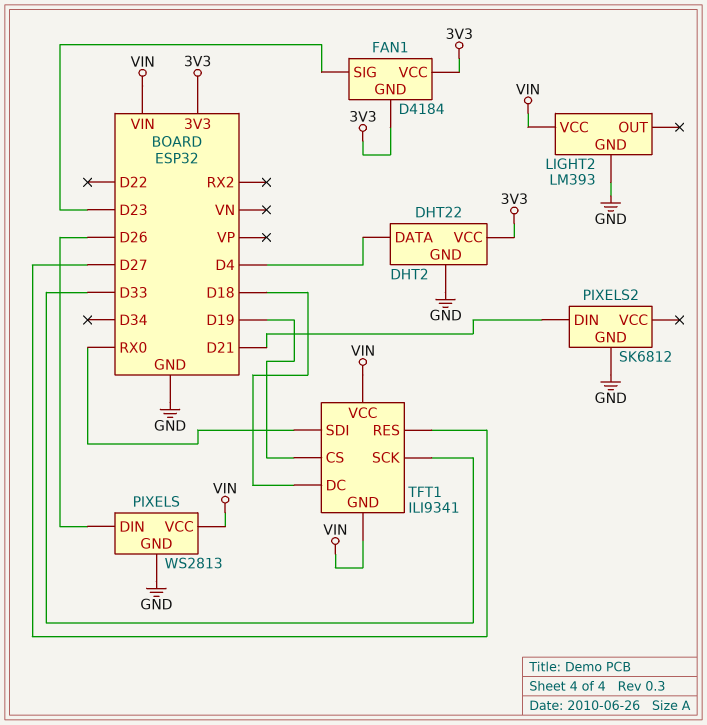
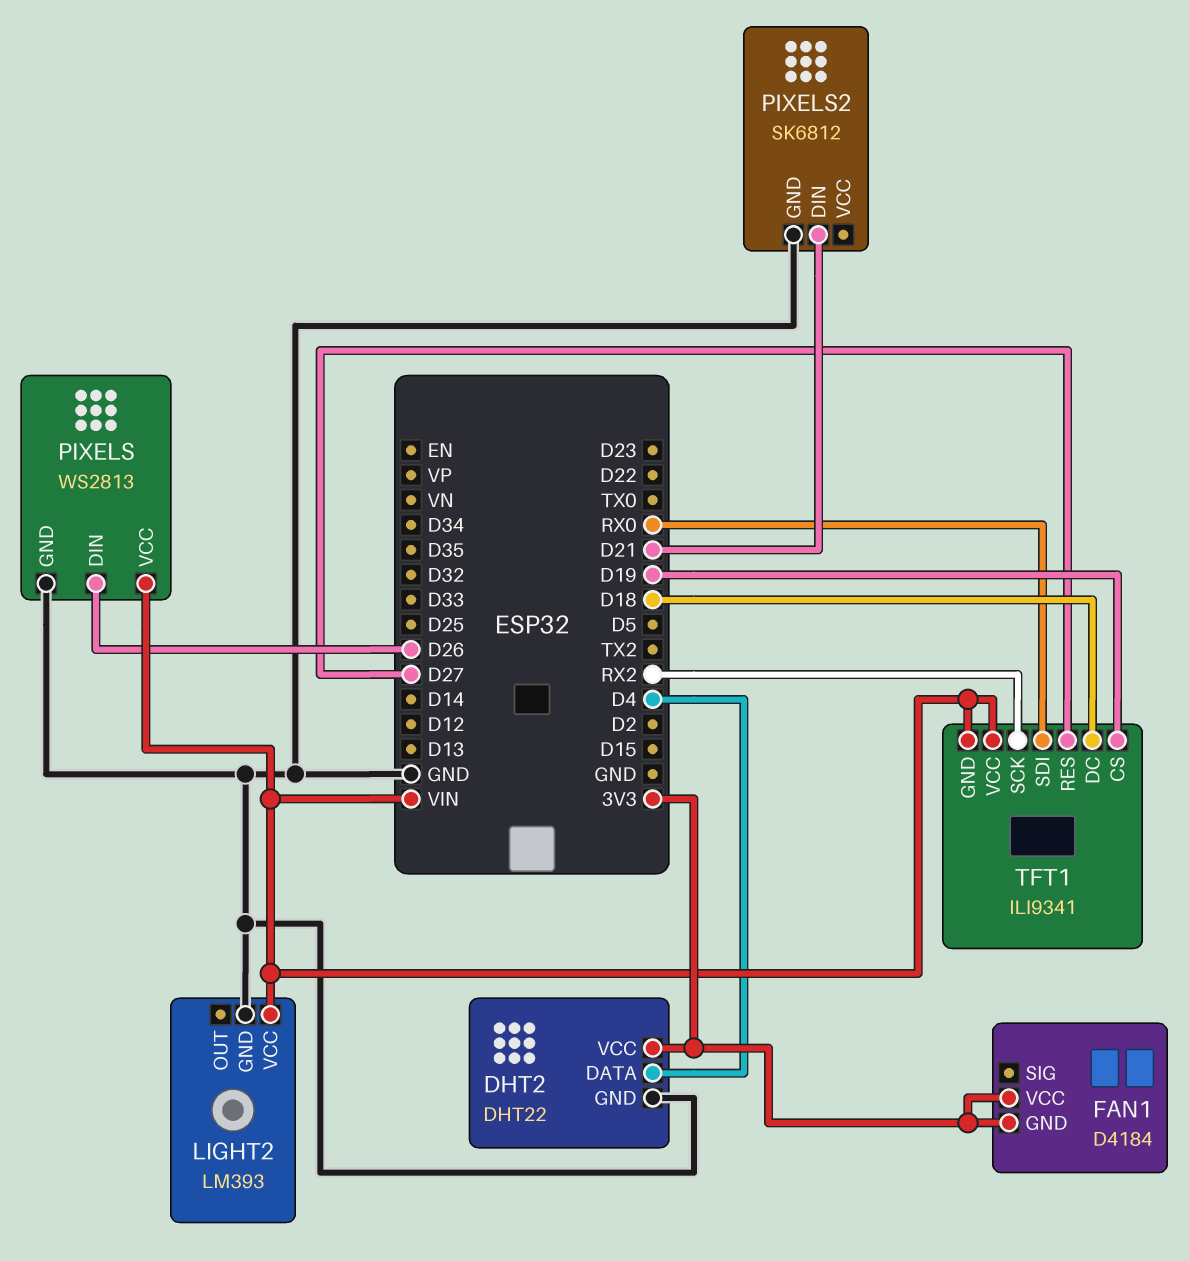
FAN1 pin SIG: D23 -> none
TFT1 pin SCK: D33 -> RX2

